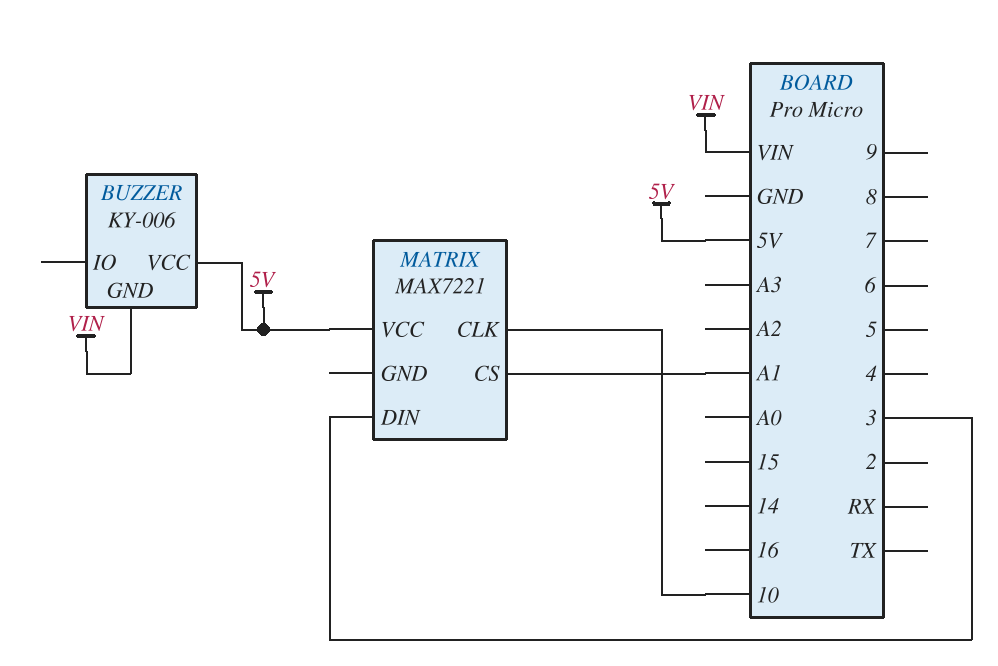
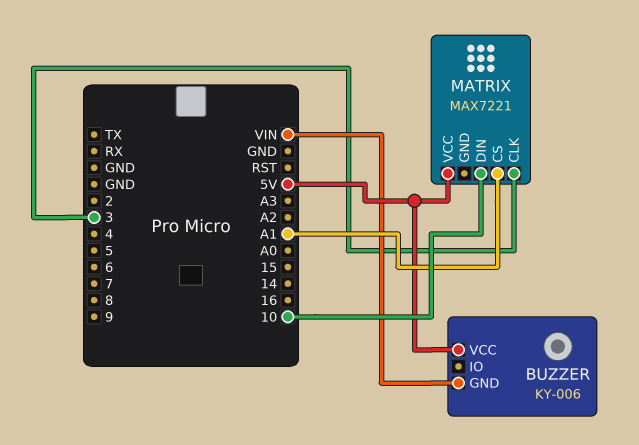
MATRIX pin CLK: 10 -> 3
MATRIX pin DIN: 3 -> 10

